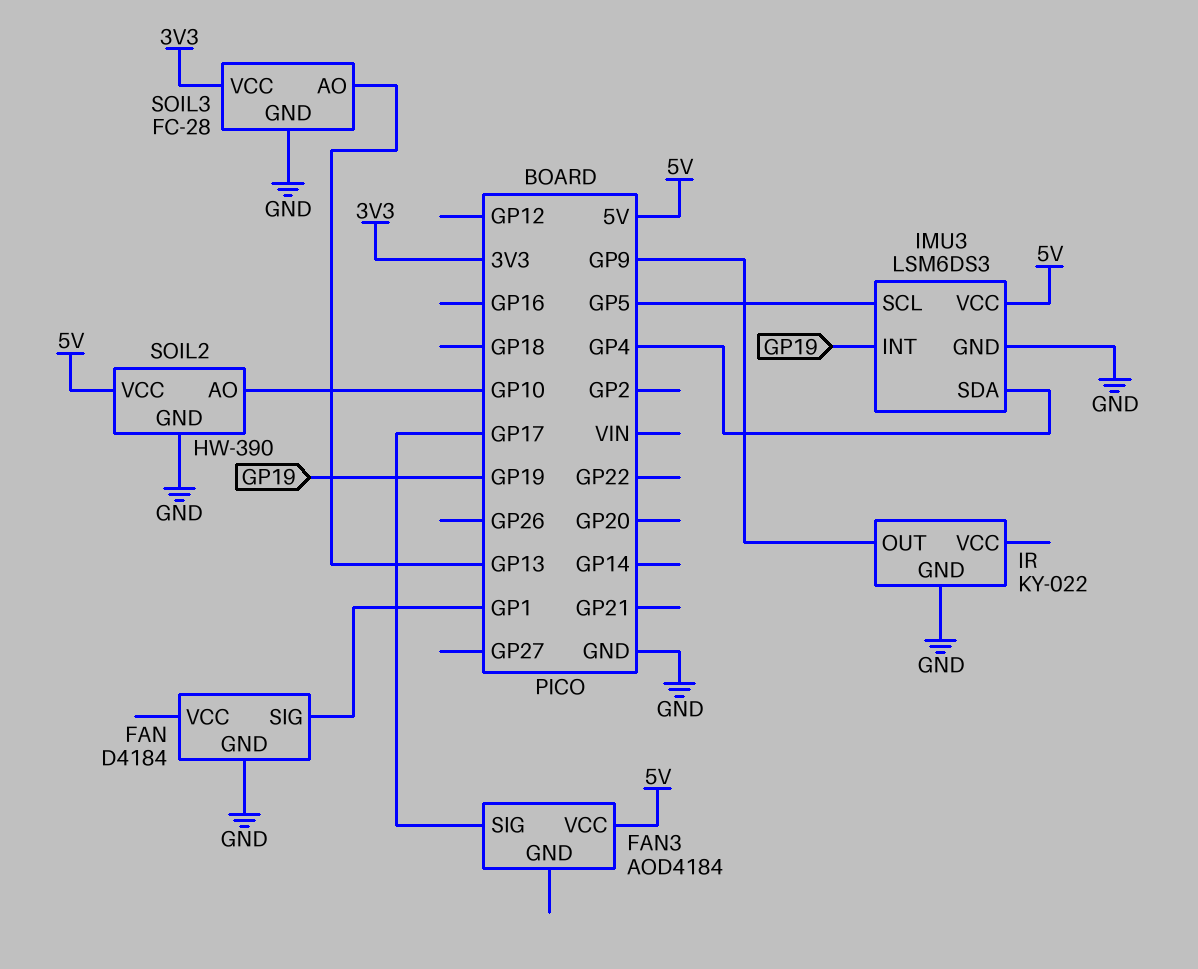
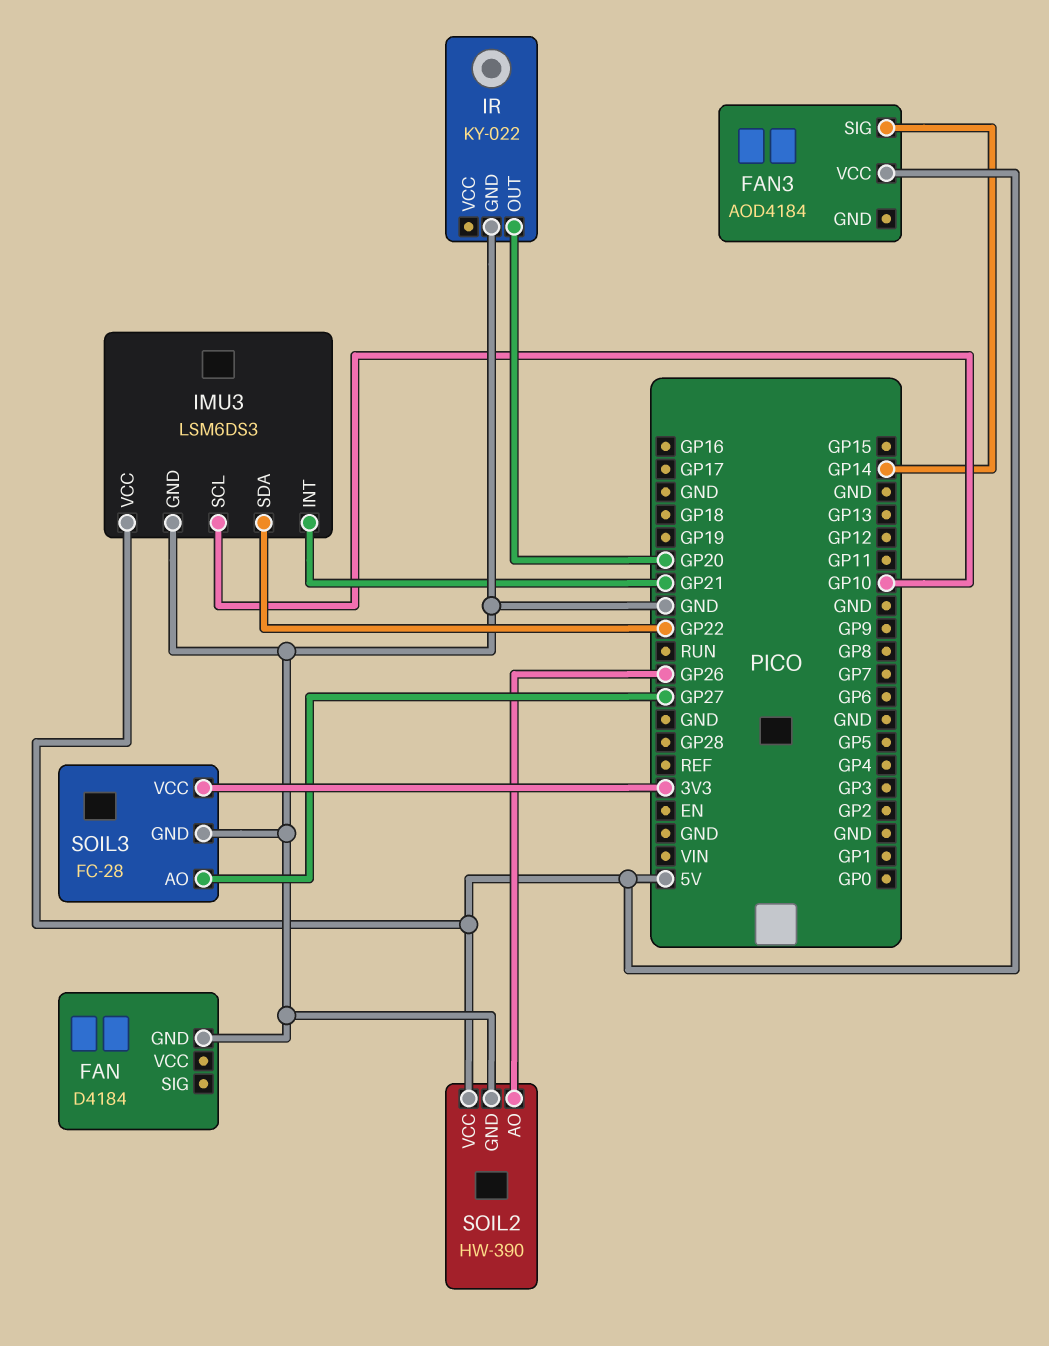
FAN pin SIG: GP1 -> none
FAN3 pin SIG: GP17 -> GP14
IMU3 pin INT: GP19 -> GP21
IMU3 pin SCL: GP5 -> GP10
IMU3 pin SDA: GP4 -> GP22
IR pin OUT: GP9 -> GP20
SOIL2 pin AO: GP10 -> GP26
SOIL3 pin AO: GP13 -> GP27

